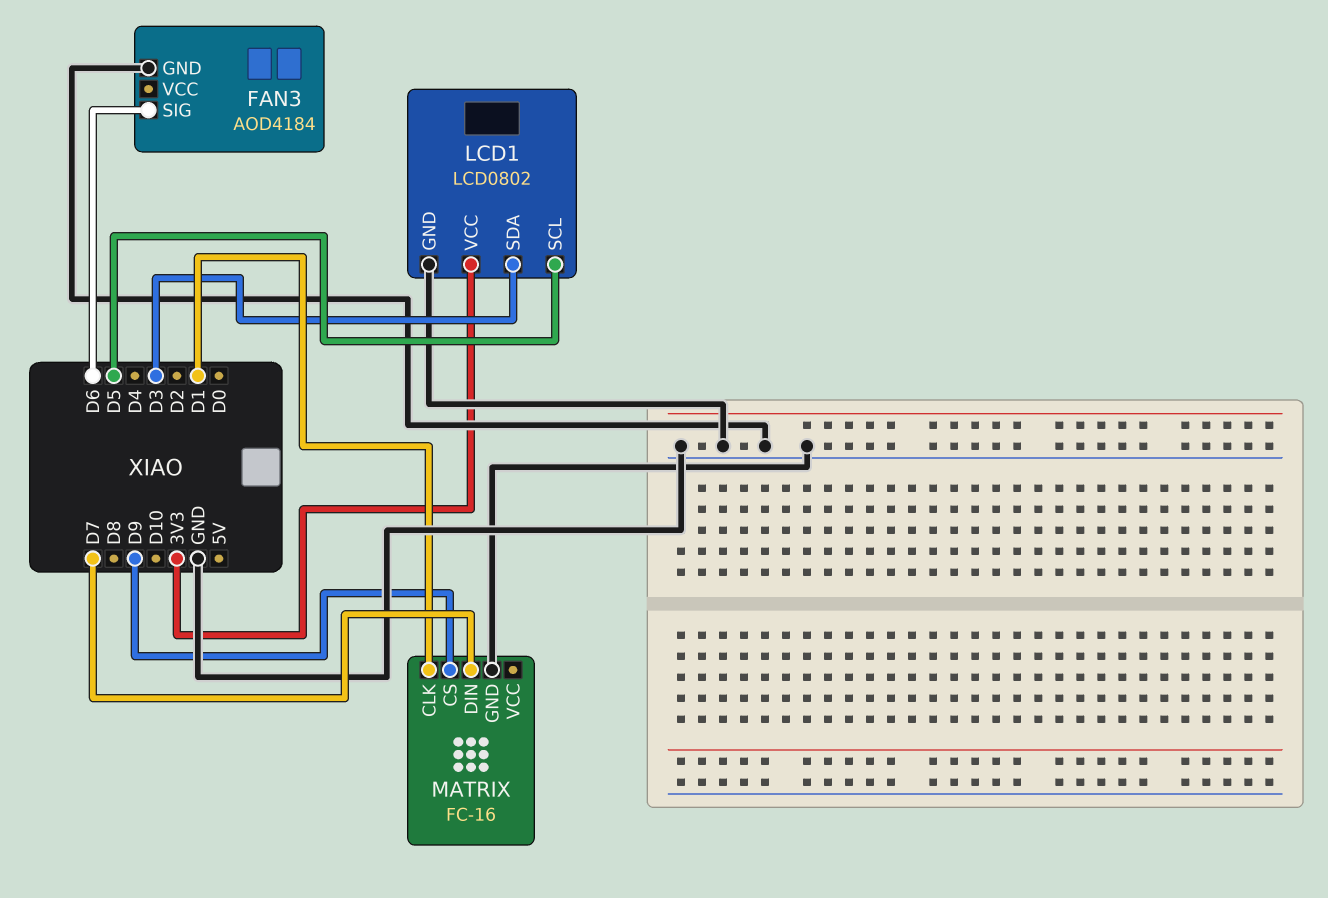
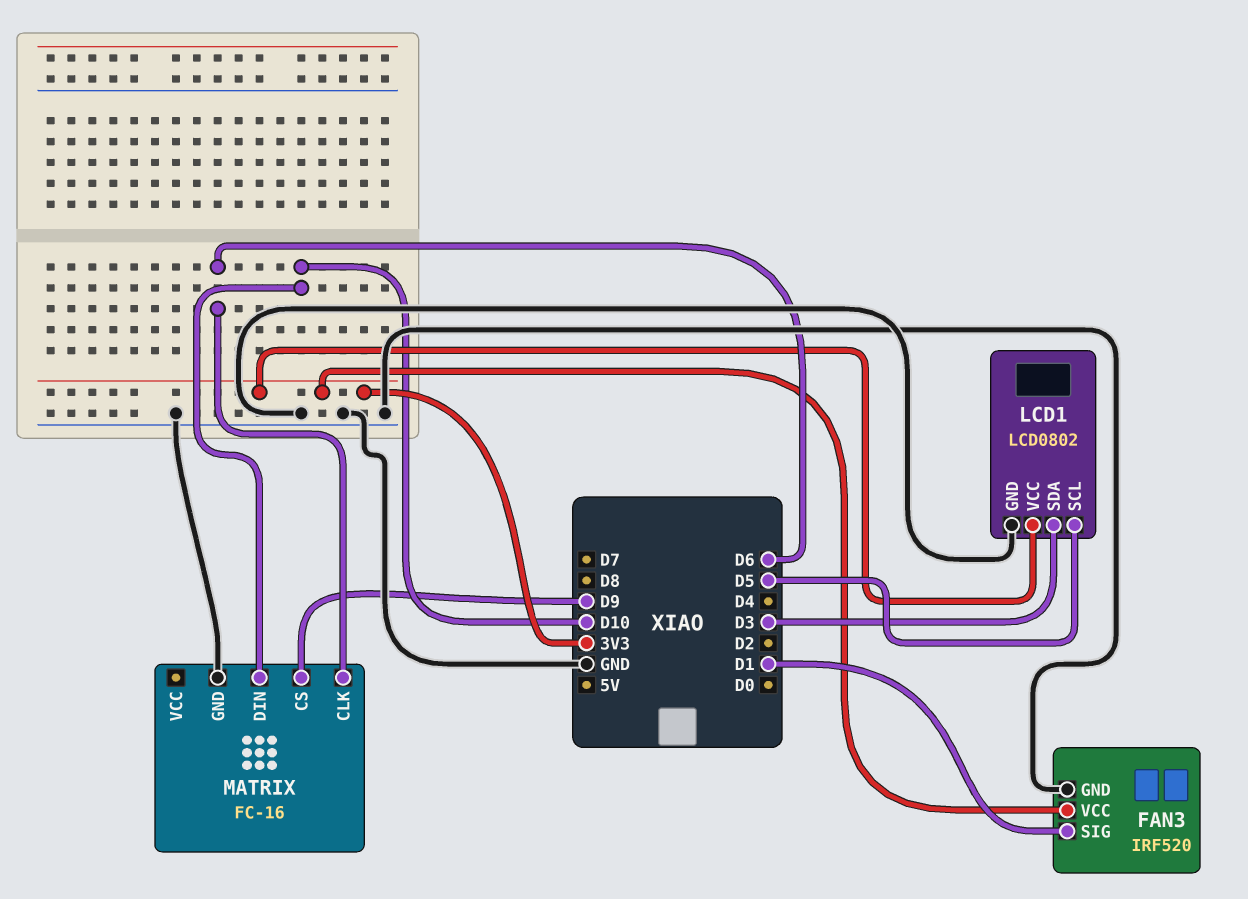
FAN3: AOD4184 -> IRF520
FAN3 pin SIG: D6 -> D1
FAN3 pin VCC: none -> 3V3
MATRIX pin CLK: D1 -> D6
MATRIX pin DIN: D7 -> D10

